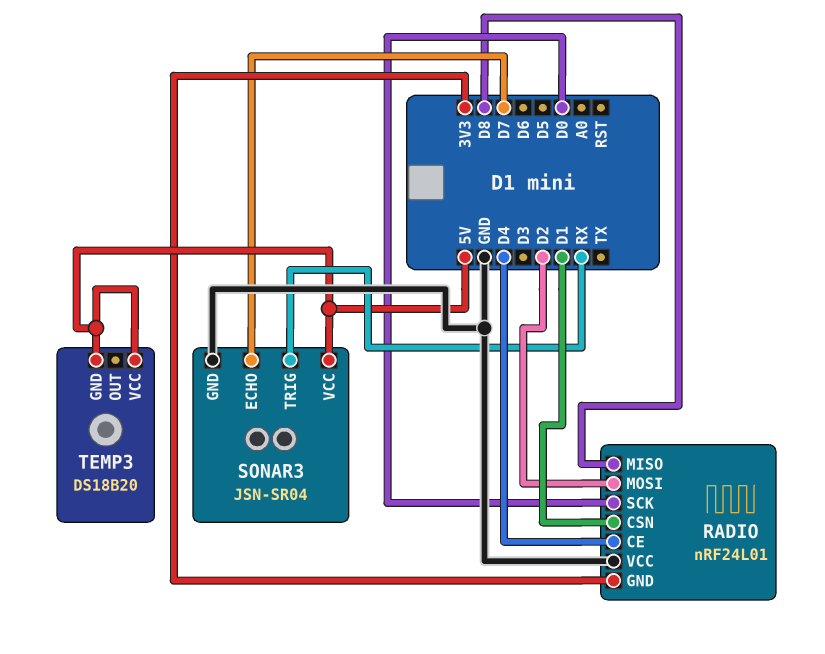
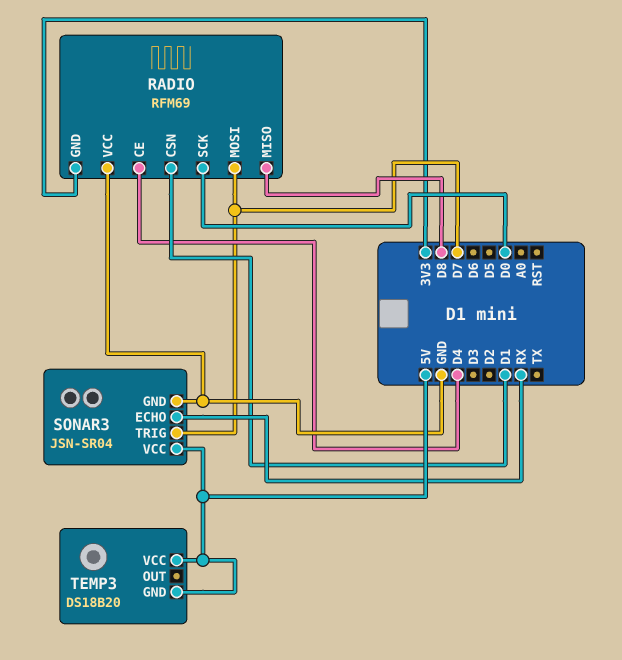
RADIO: nRF24L01 -> RFM69
RADIO pin MOSI: D2 -> D7
SONAR3 pin ECHO: D7 -> RX
SONAR3 pin TRIG: RX -> D7

